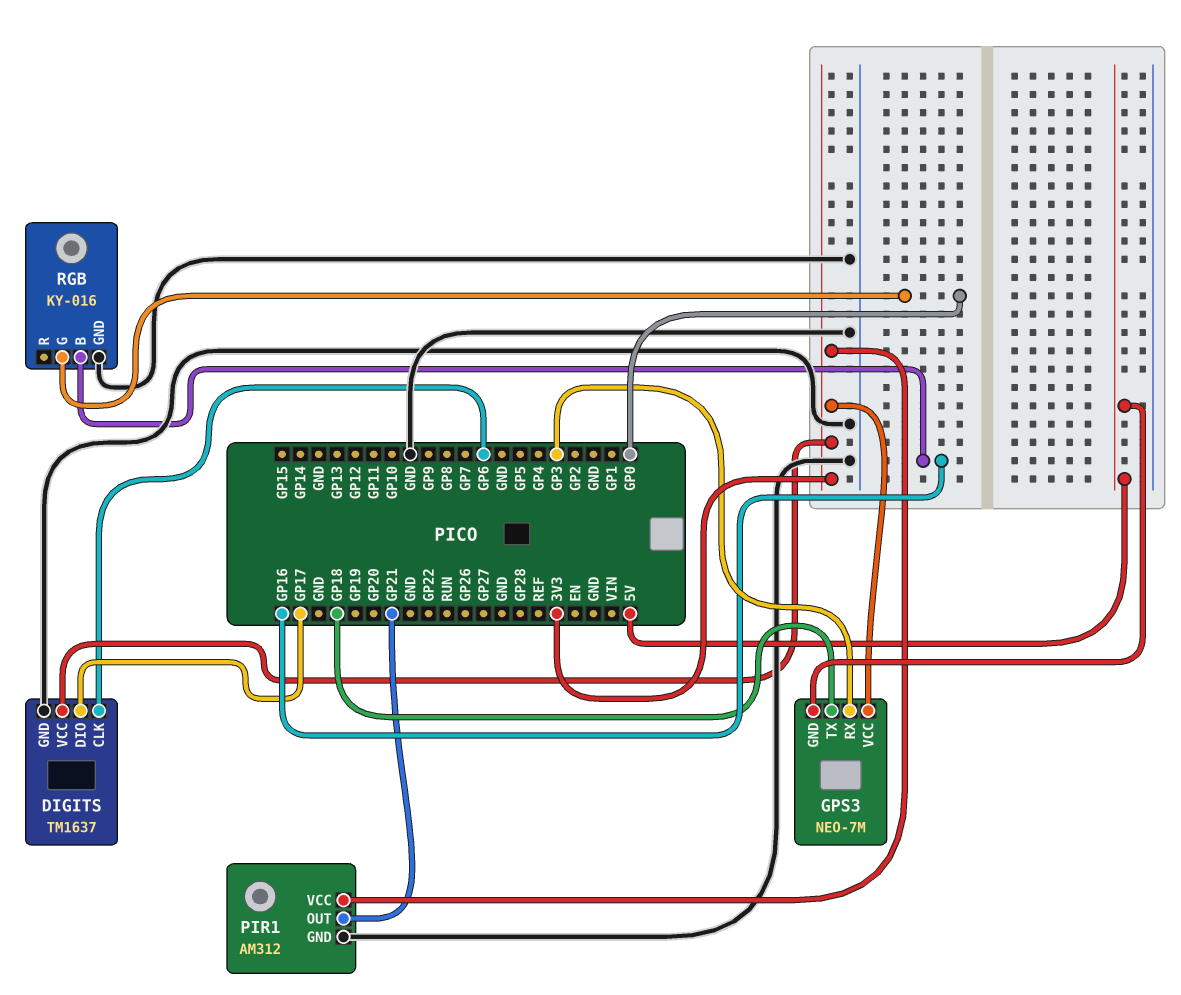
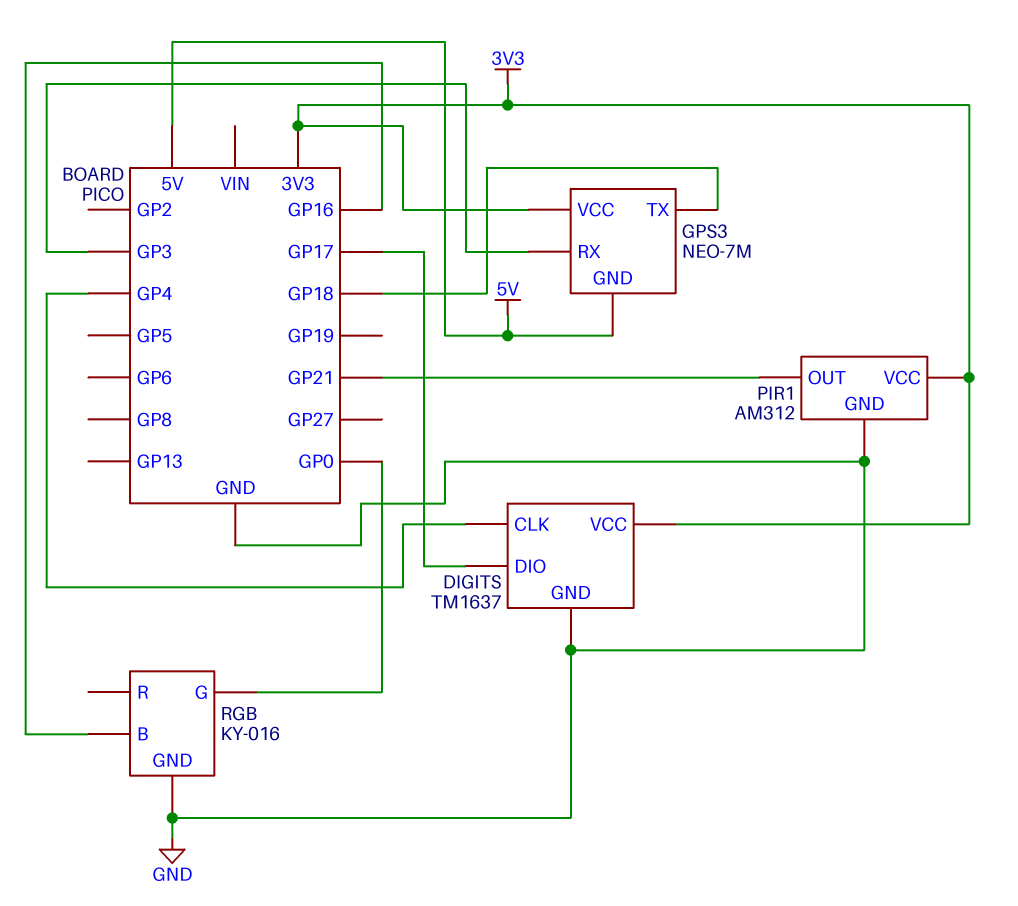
DIGITS pin CLK: GP6 -> GP4

